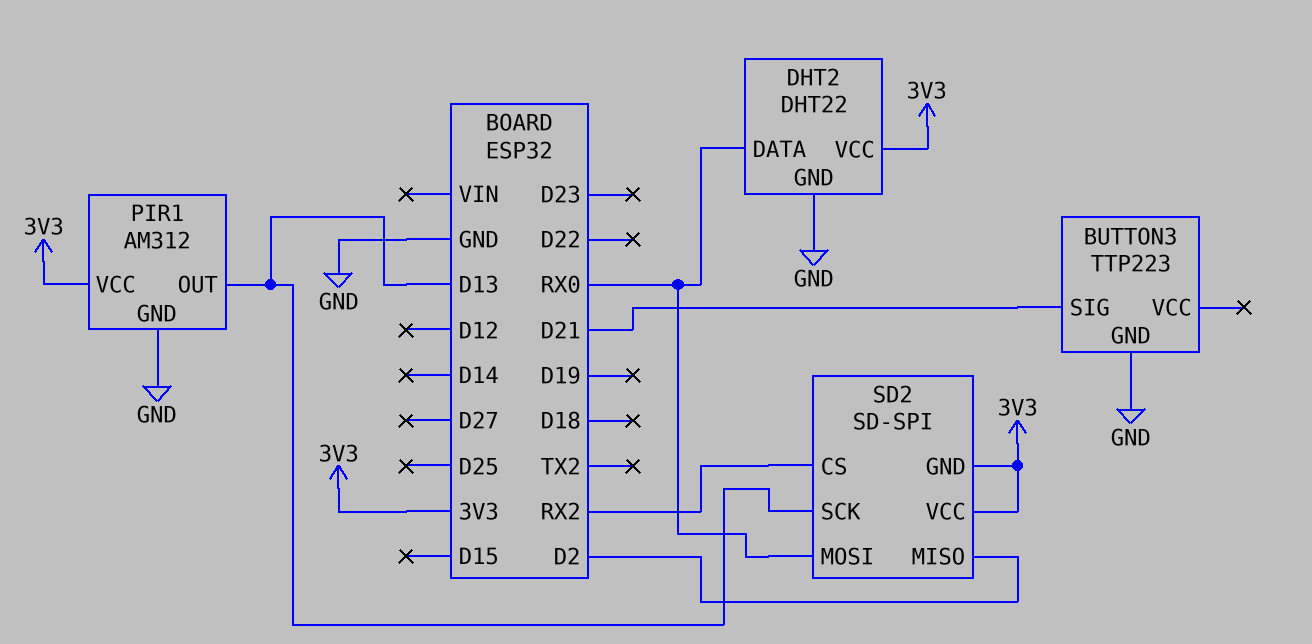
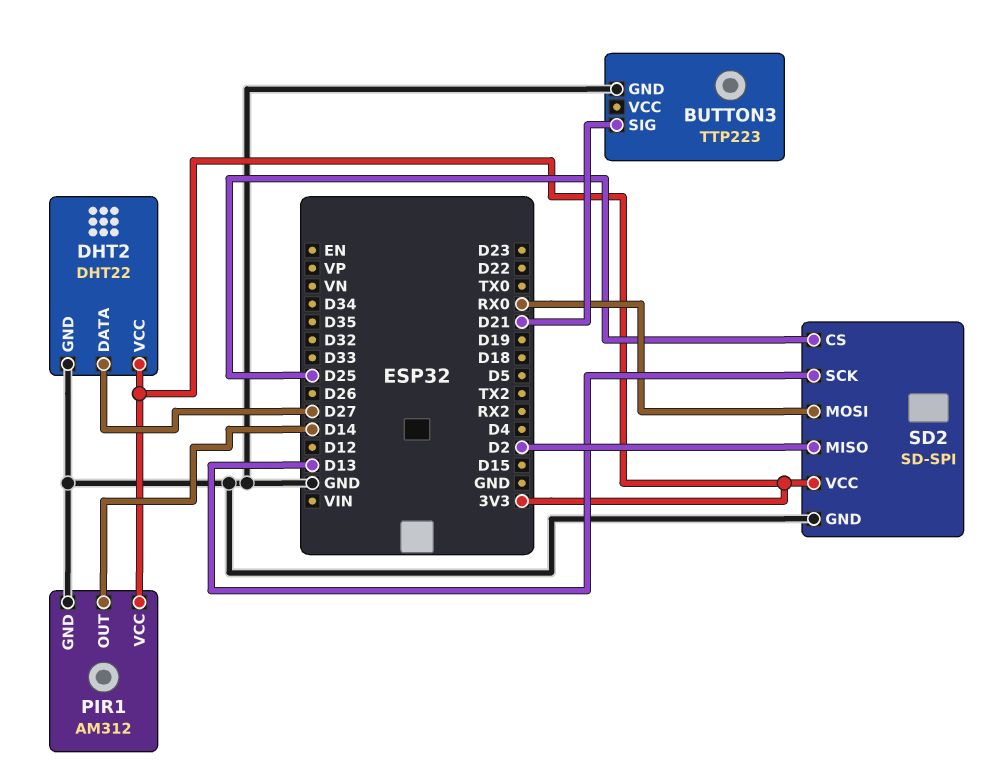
DHT2 pin DATA: RX0 -> D27
PIR1 pin OUT: D13 -> D14
SD2 pin CS: RX2 -> D25
SD2 pin GND: 3V3 -> GND

